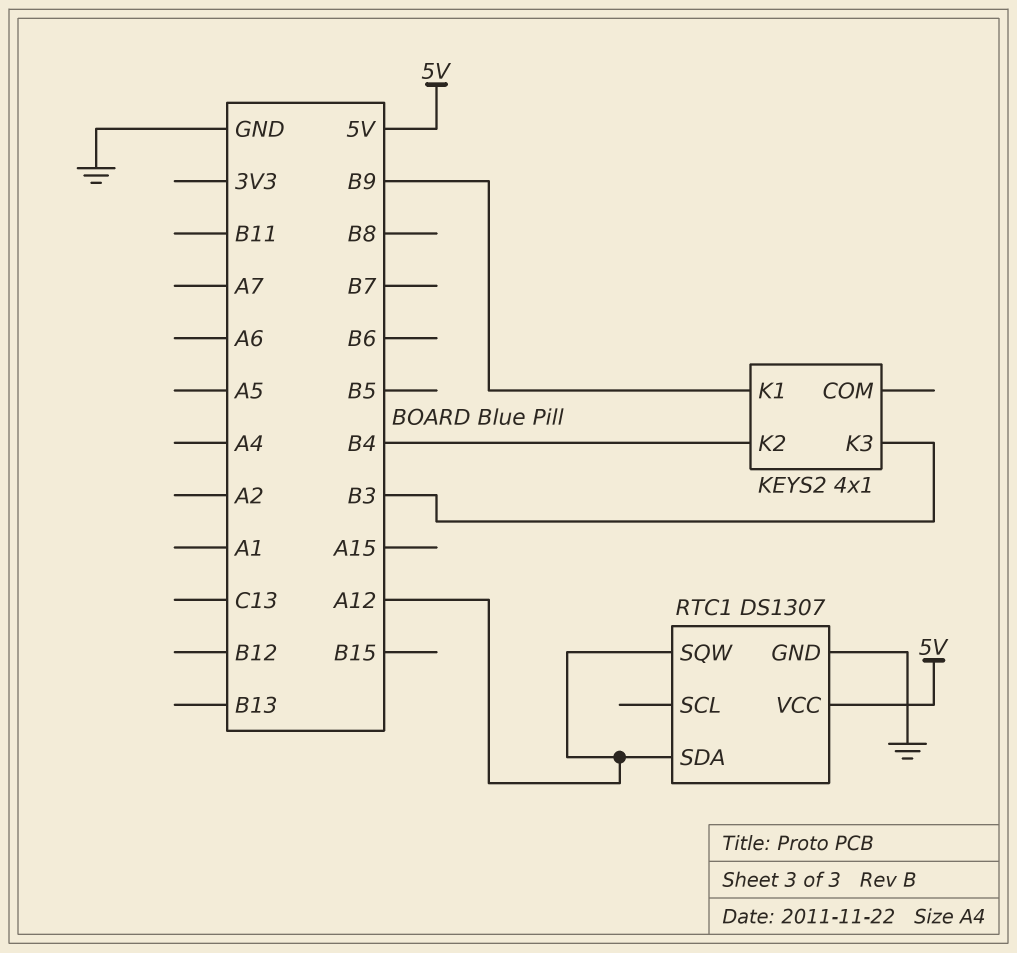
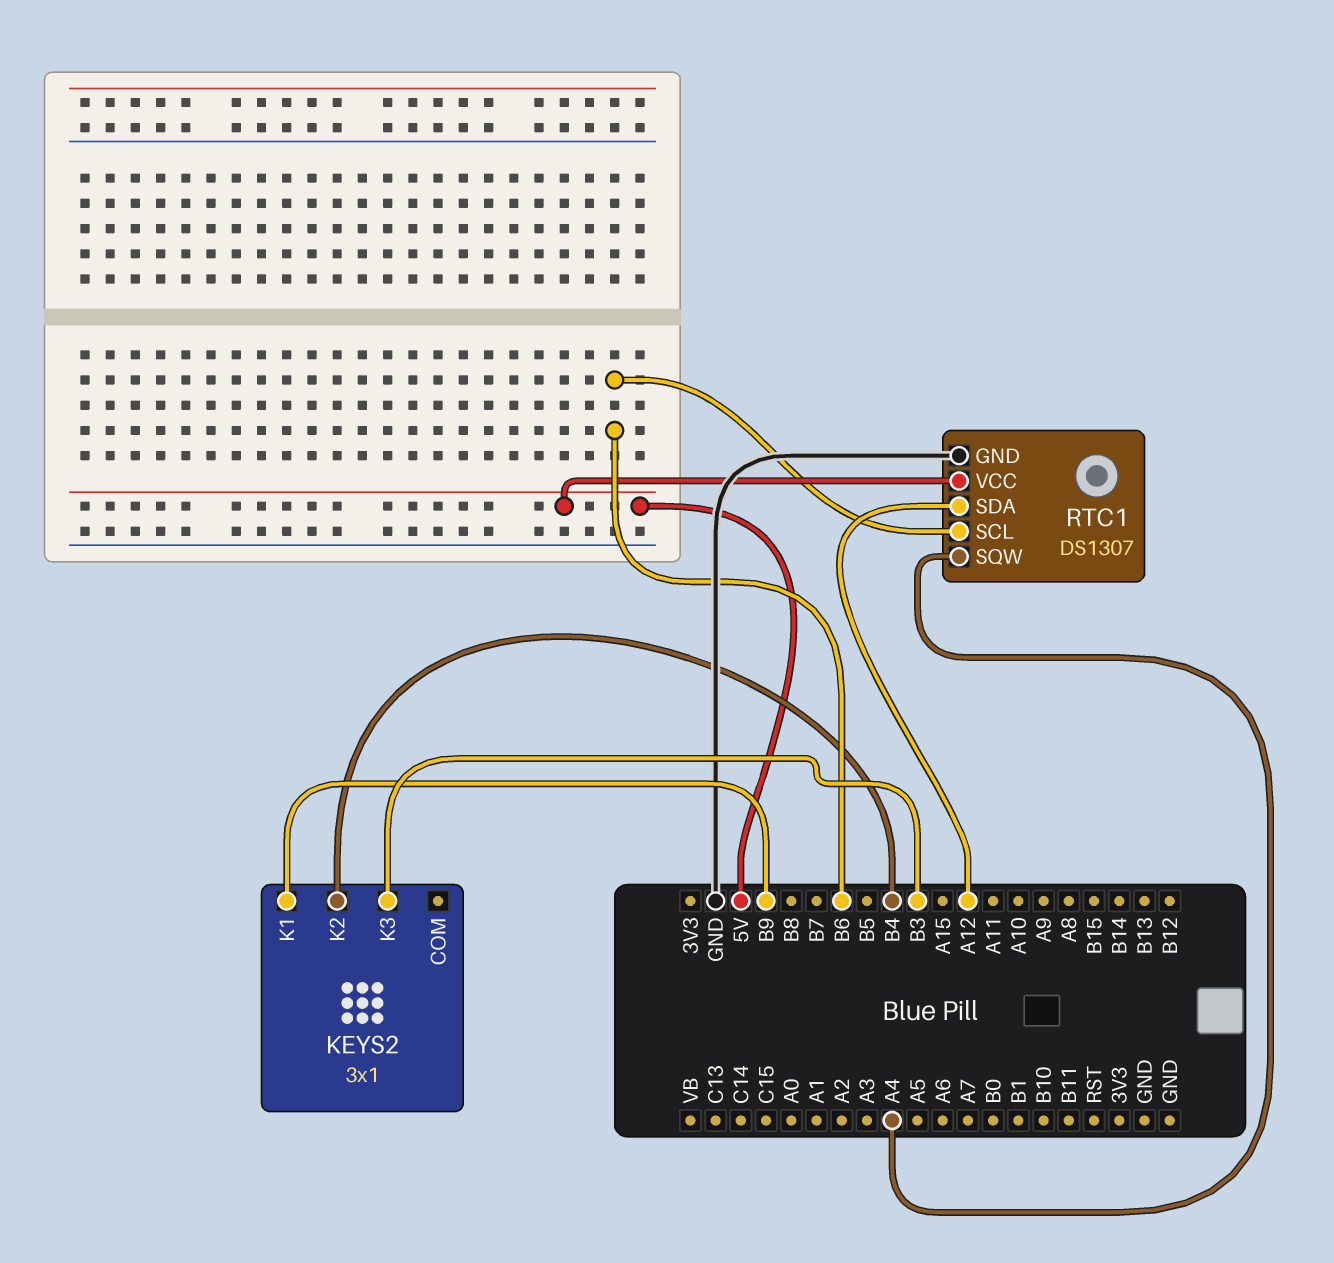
KEYS2: 4x1 -> 3x1
RTC1 pin SCL: none -> B6
RTC1 pin SQW: A12 -> A4

